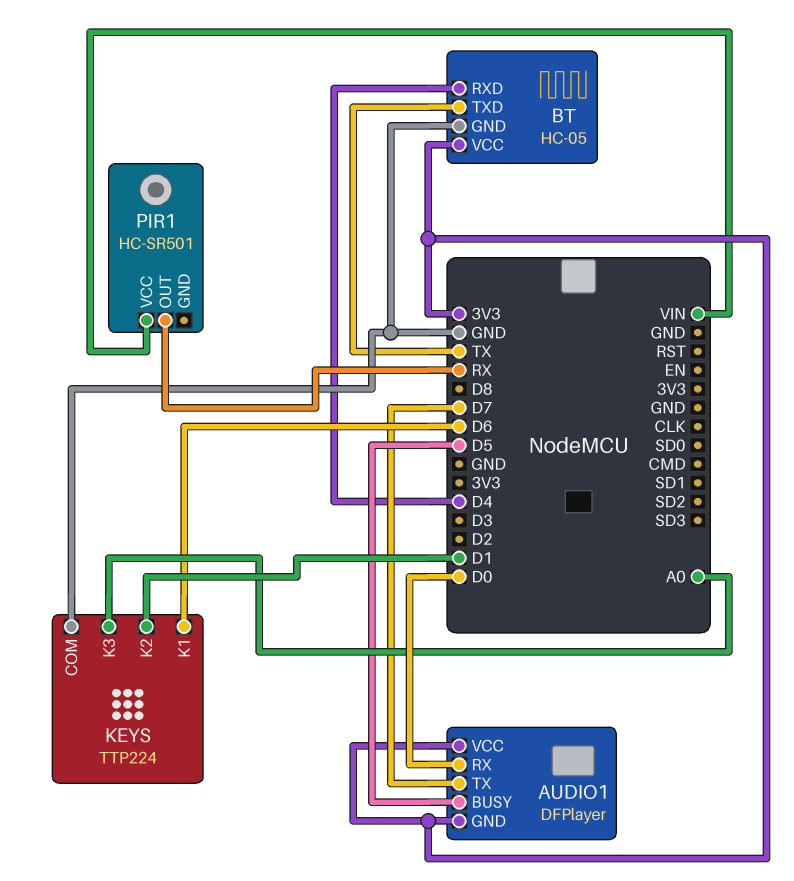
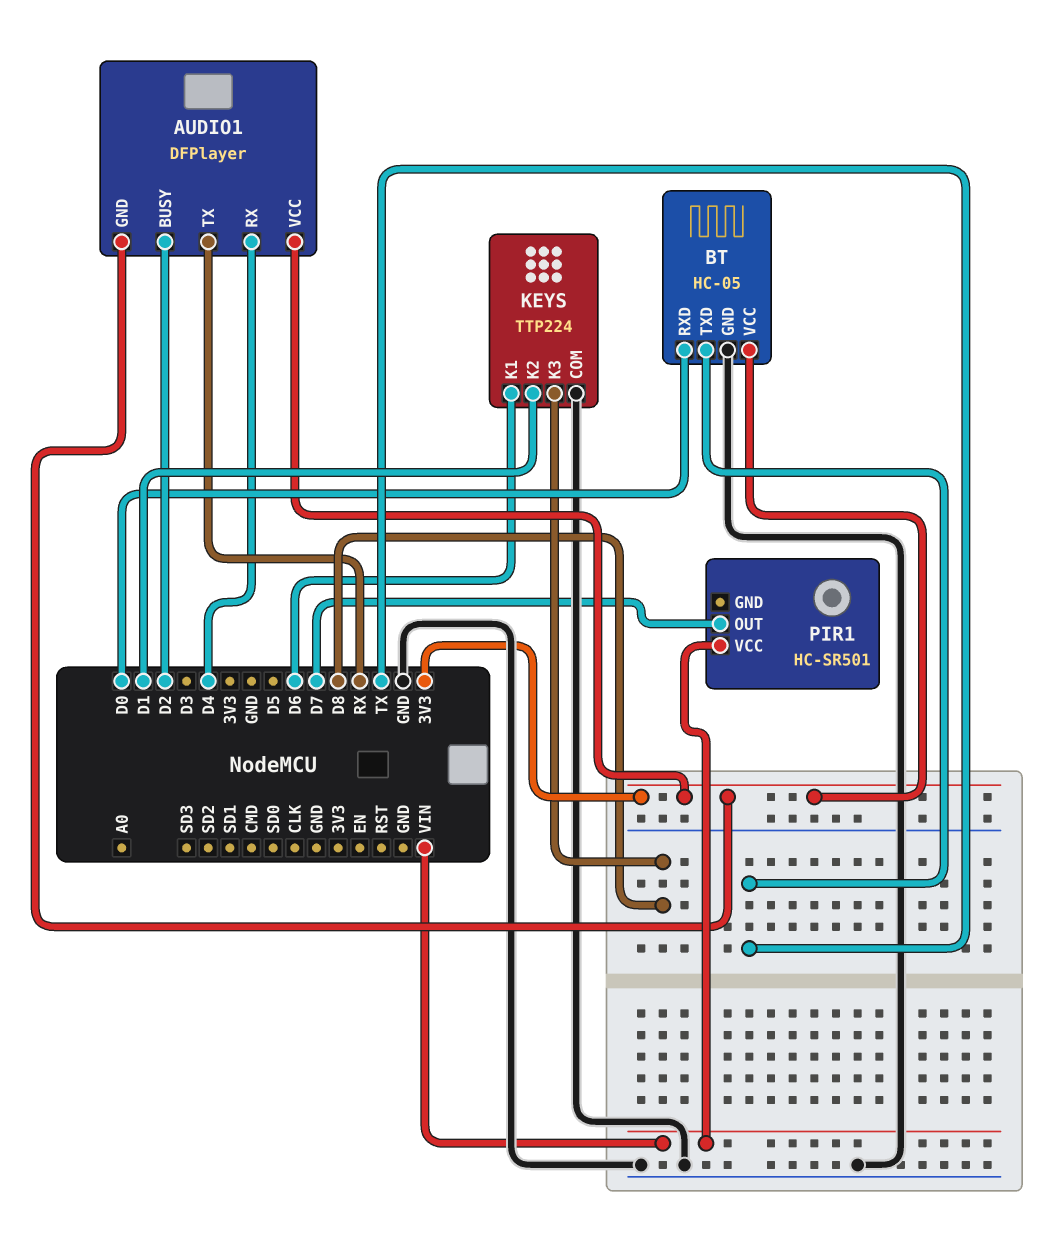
AUDIO1 pin BUSY: D5 -> D2
AUDIO1 pin RX: D0 -> D4
AUDIO1 pin TX: D7 -> RX
BT pin RXD: D4 -> D0
KEYS pin K3: A0 -> D8
PIR1 pin OUT: RX -> D7

